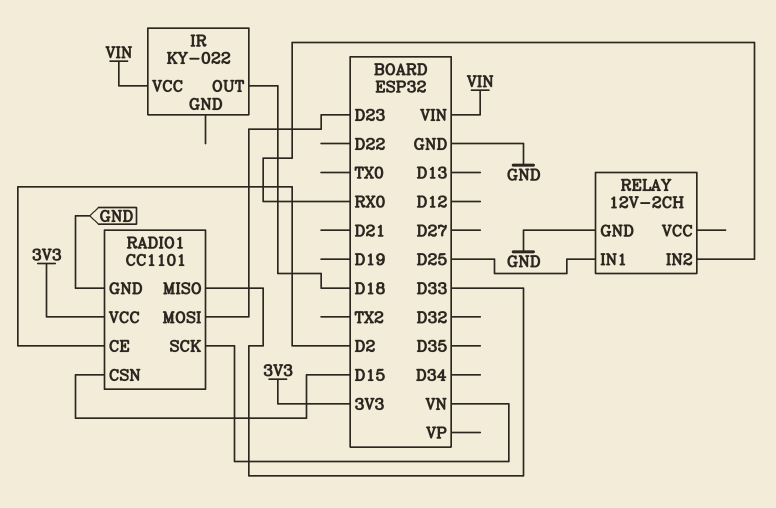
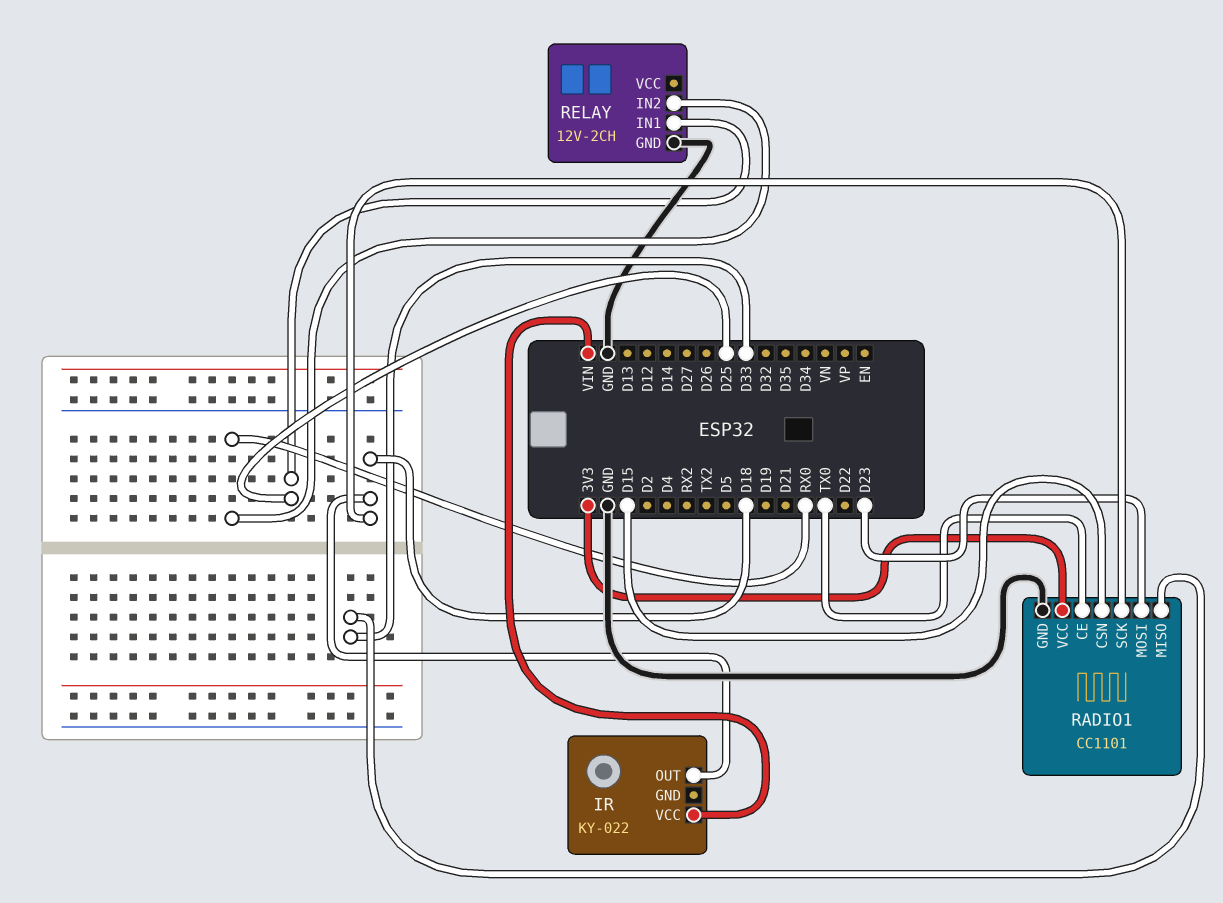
RADIO1 pin CE: D2 -> TX0
RADIO1 pin SCK: VN -> D18

